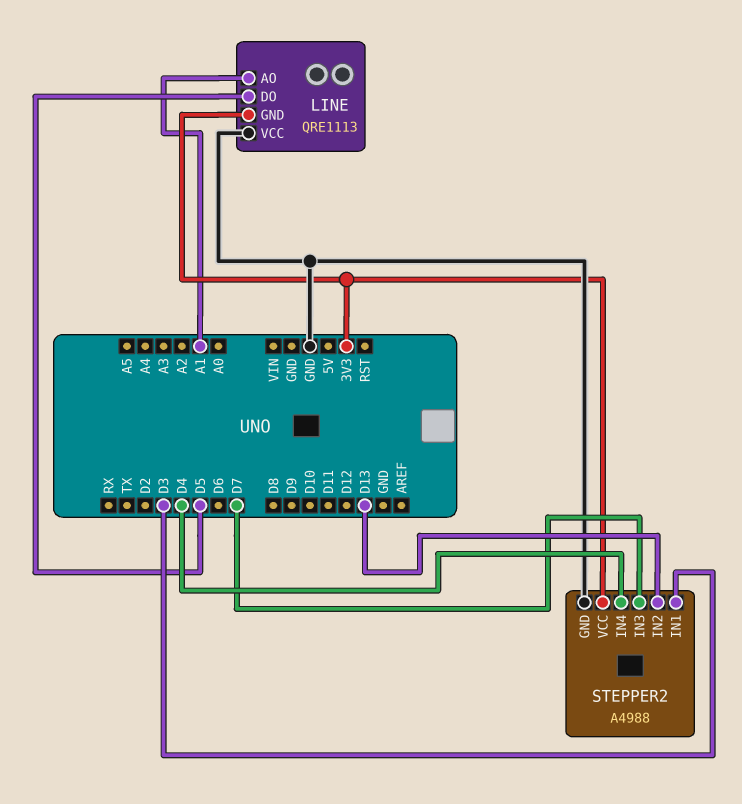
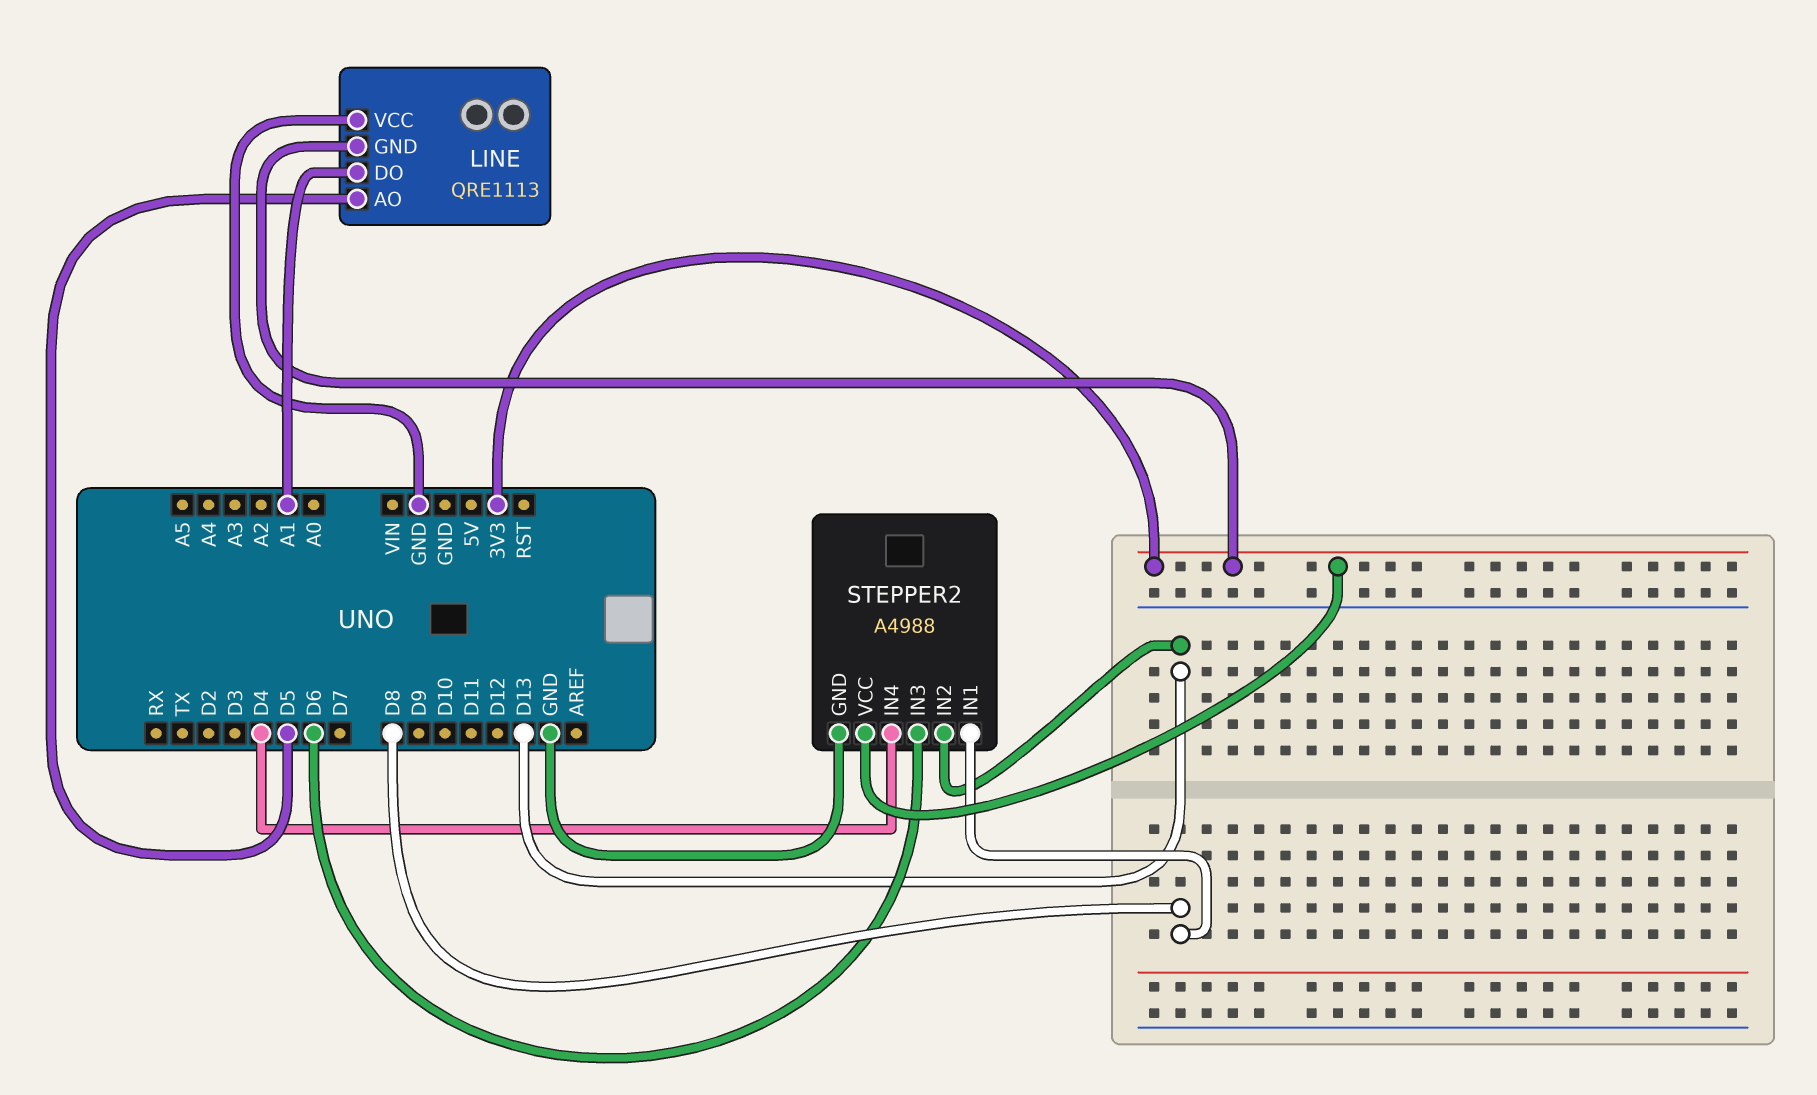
LINE pin AO: A1 -> D5
LINE pin DO: D5 -> A1
STEPPER2 pin IN1: D3 -> D8
STEPPER2 pin IN3: D7 -> D6

